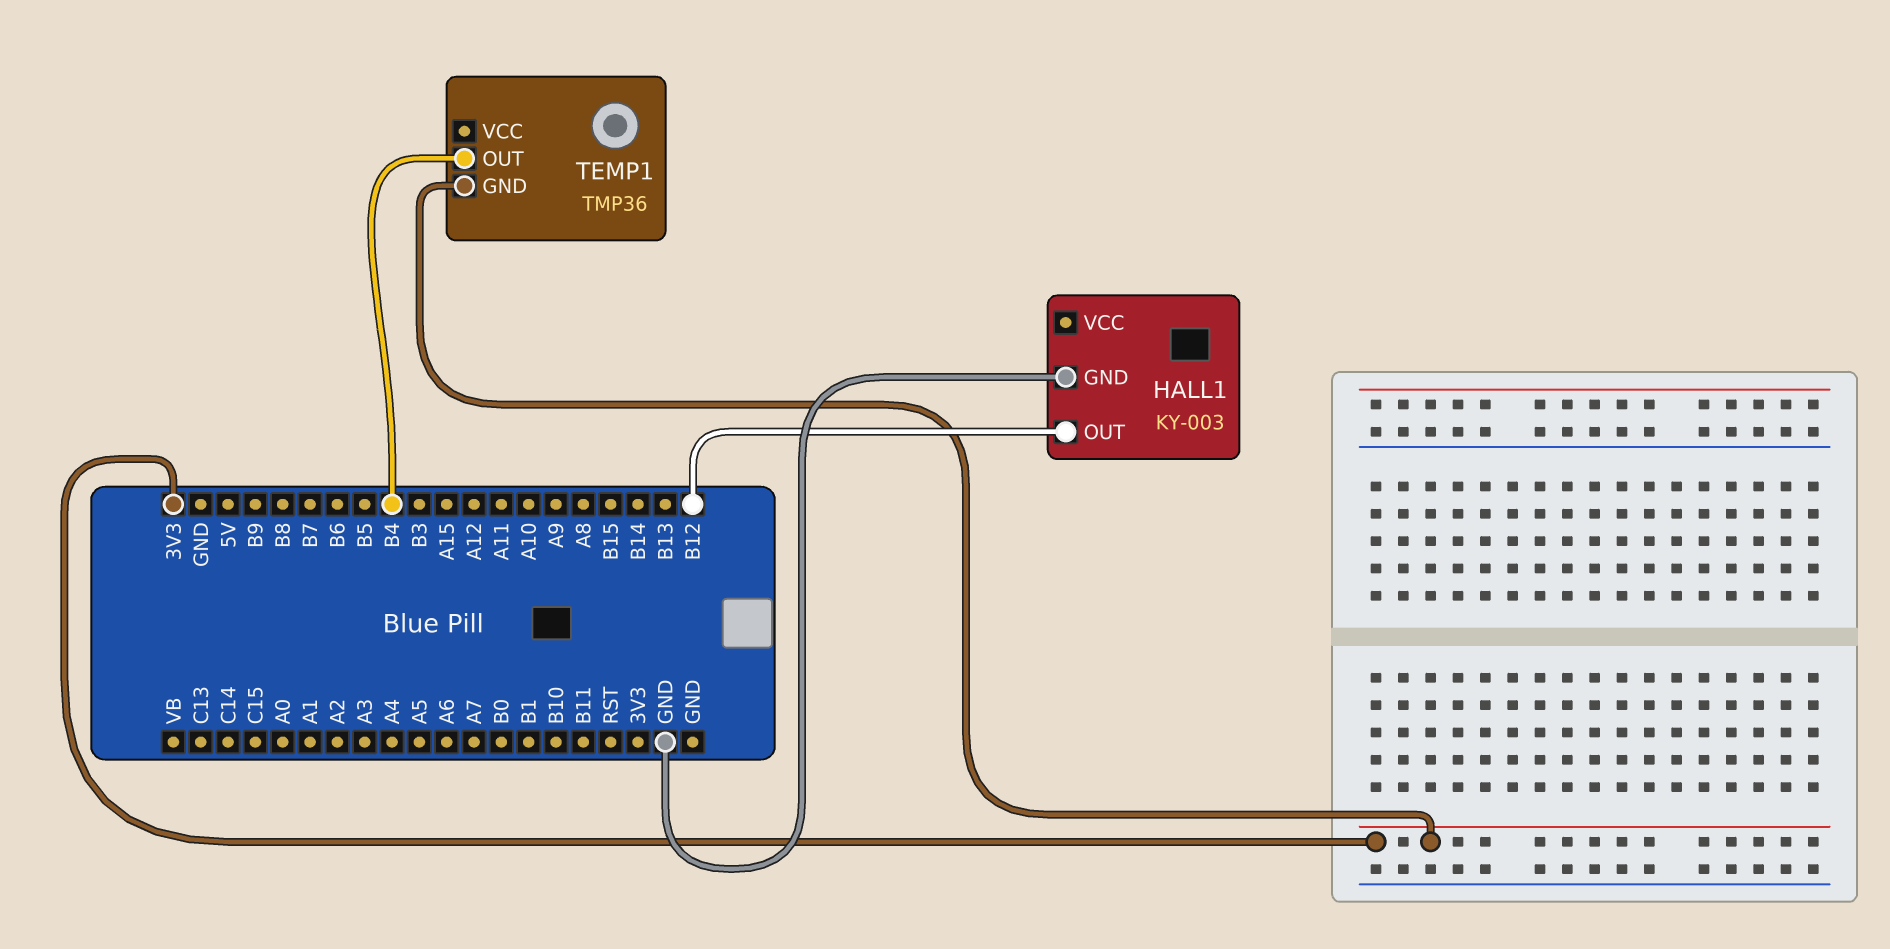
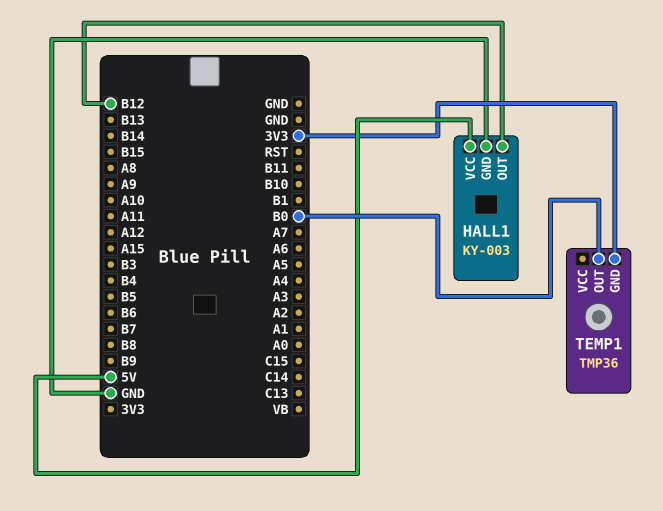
HALL1 pin VCC: none -> 5V
TEMP1 pin OUT: B4 -> B0

